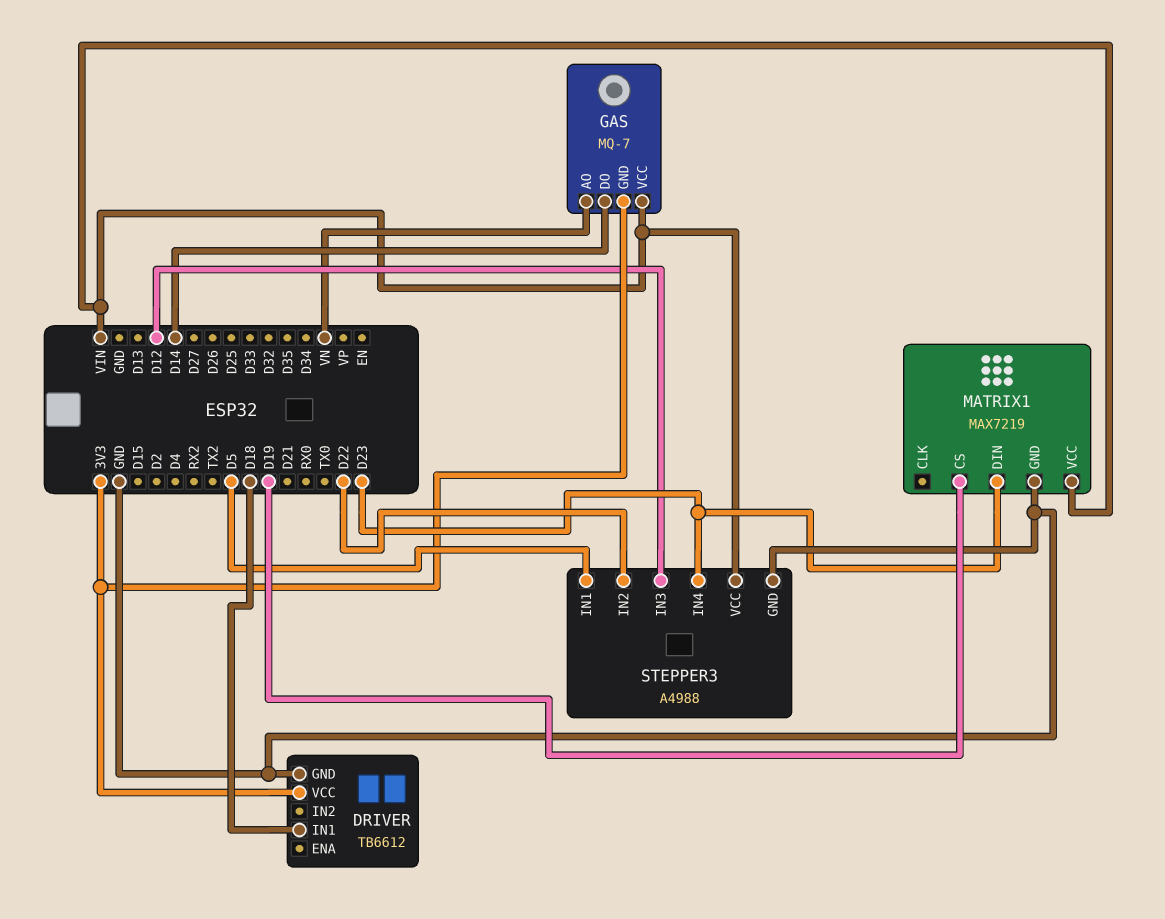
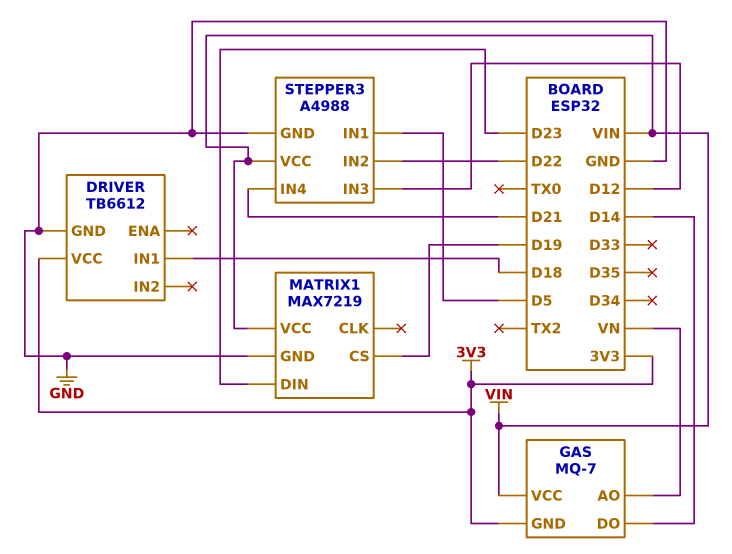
STEPPER3 pin IN4: D23 -> D21

